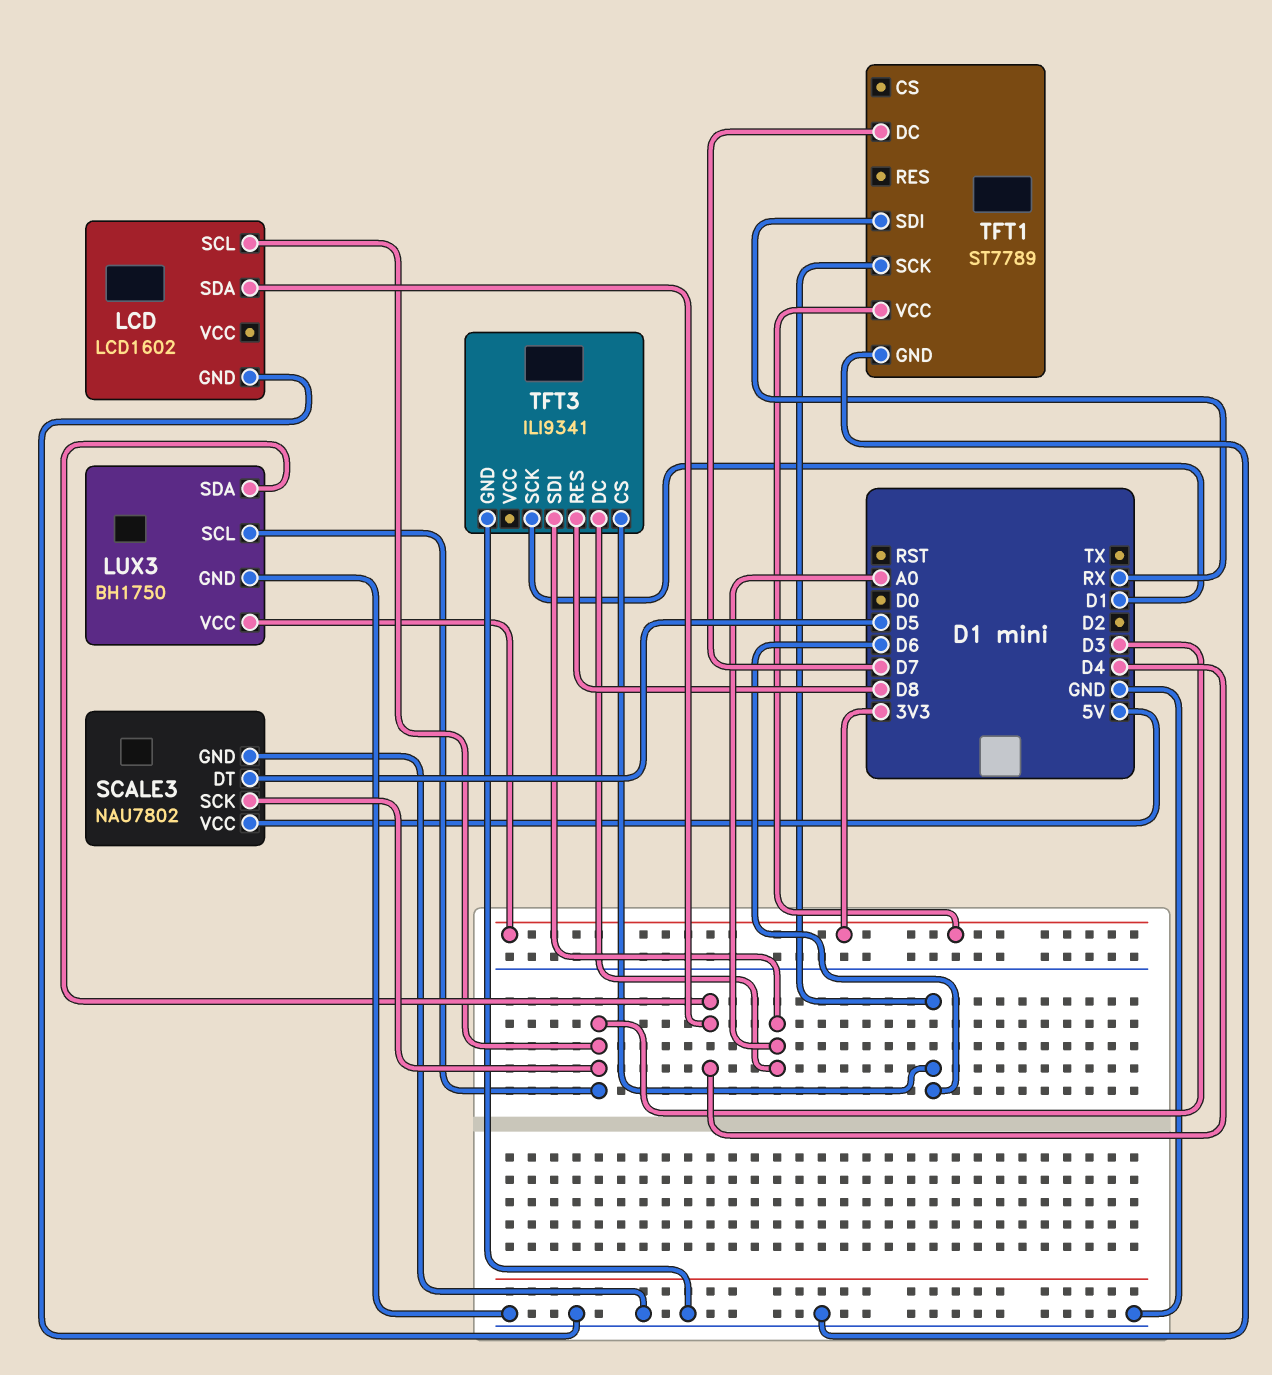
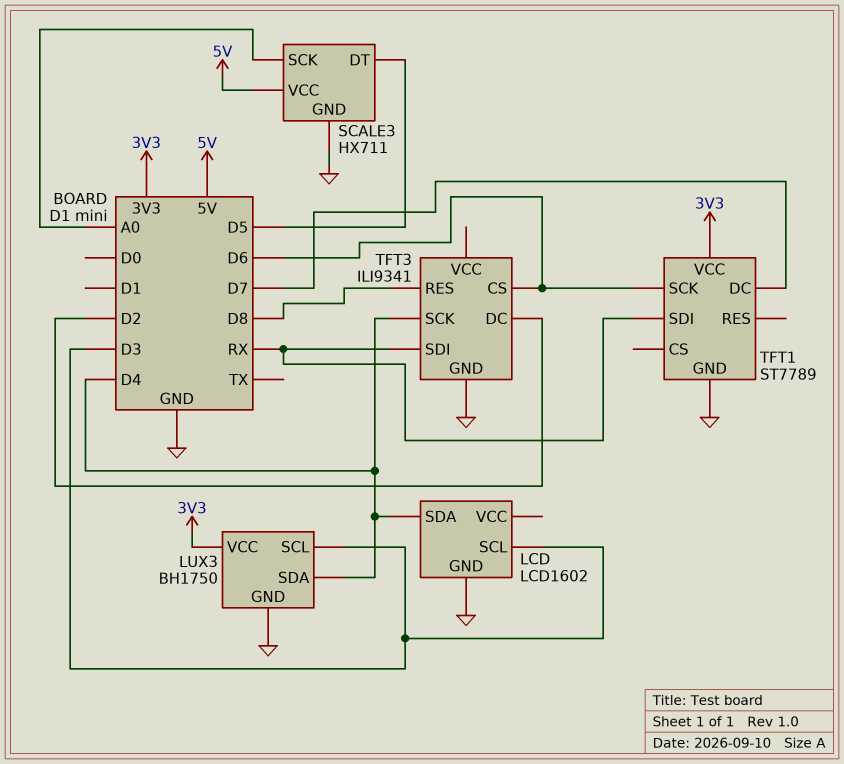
SCALE3: NAU7802 -> HX711
SCALE3 pin SCK: D3 -> A0
TFT3 pin DC: A0 -> D2
TFT3 pin SCK: D1 -> D4
TFT3 pin SDI: A0 -> RX

